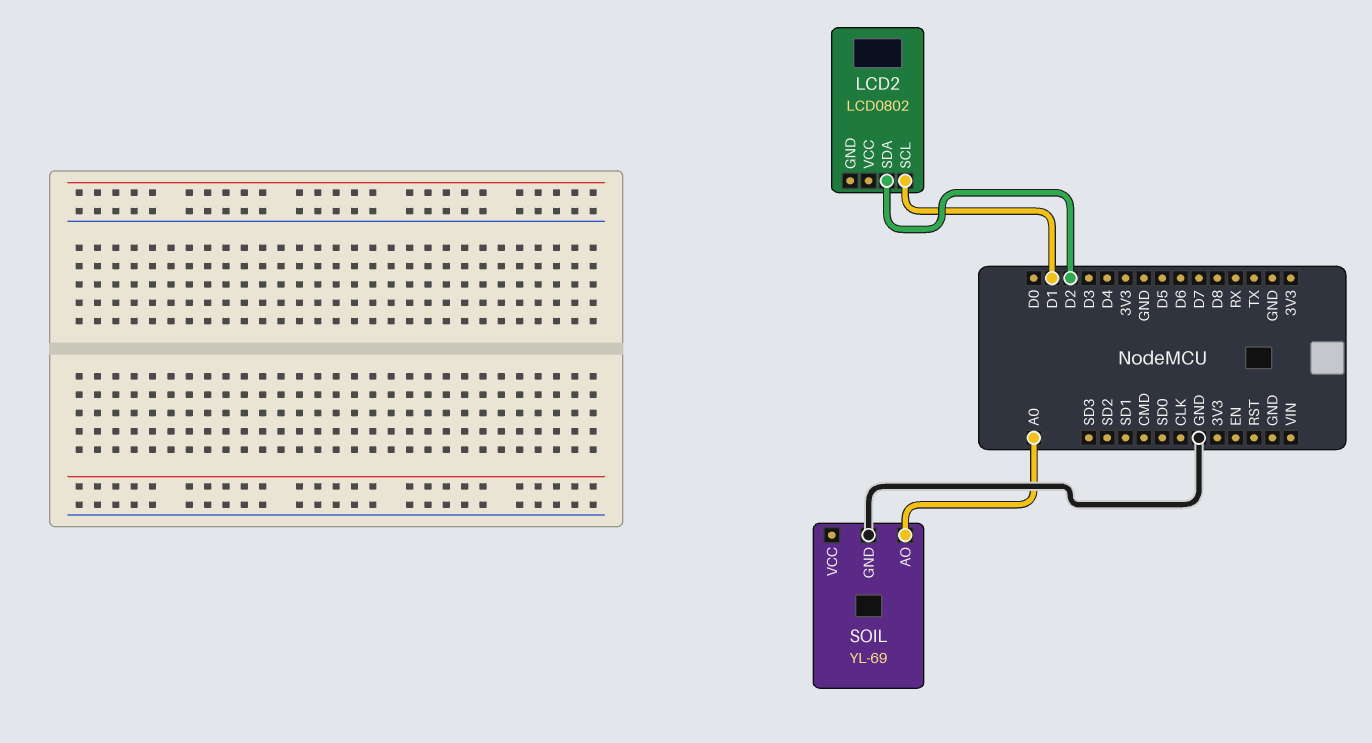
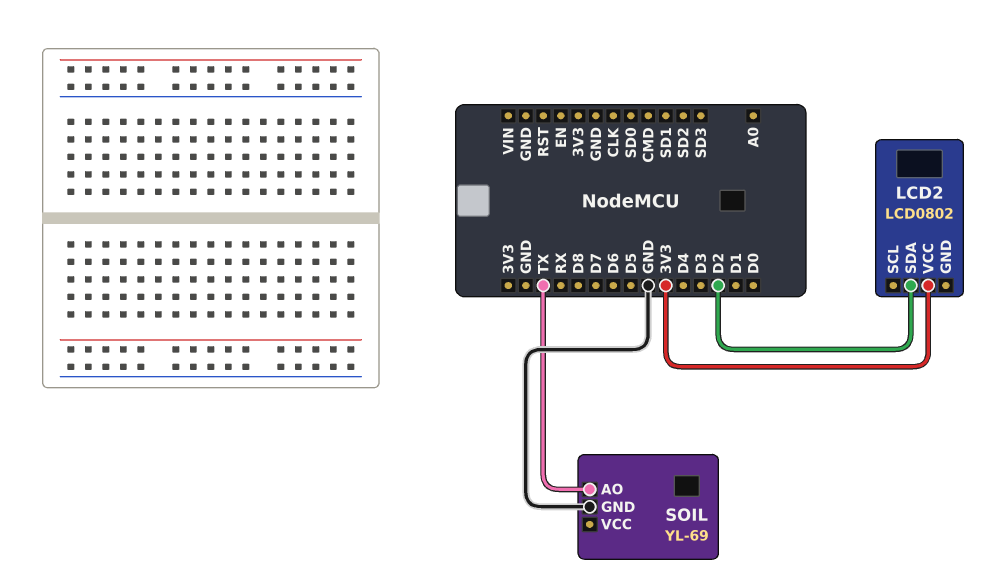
LCD2 pin SCL: D1 -> none
LCD2 pin VCC: none -> 3V3
SOIL pin AO: A0 -> TX

